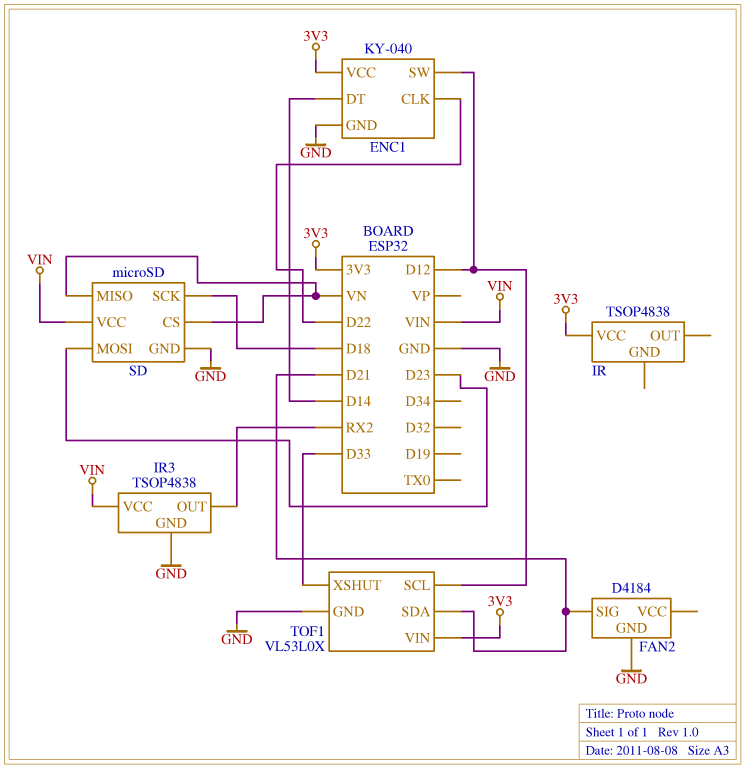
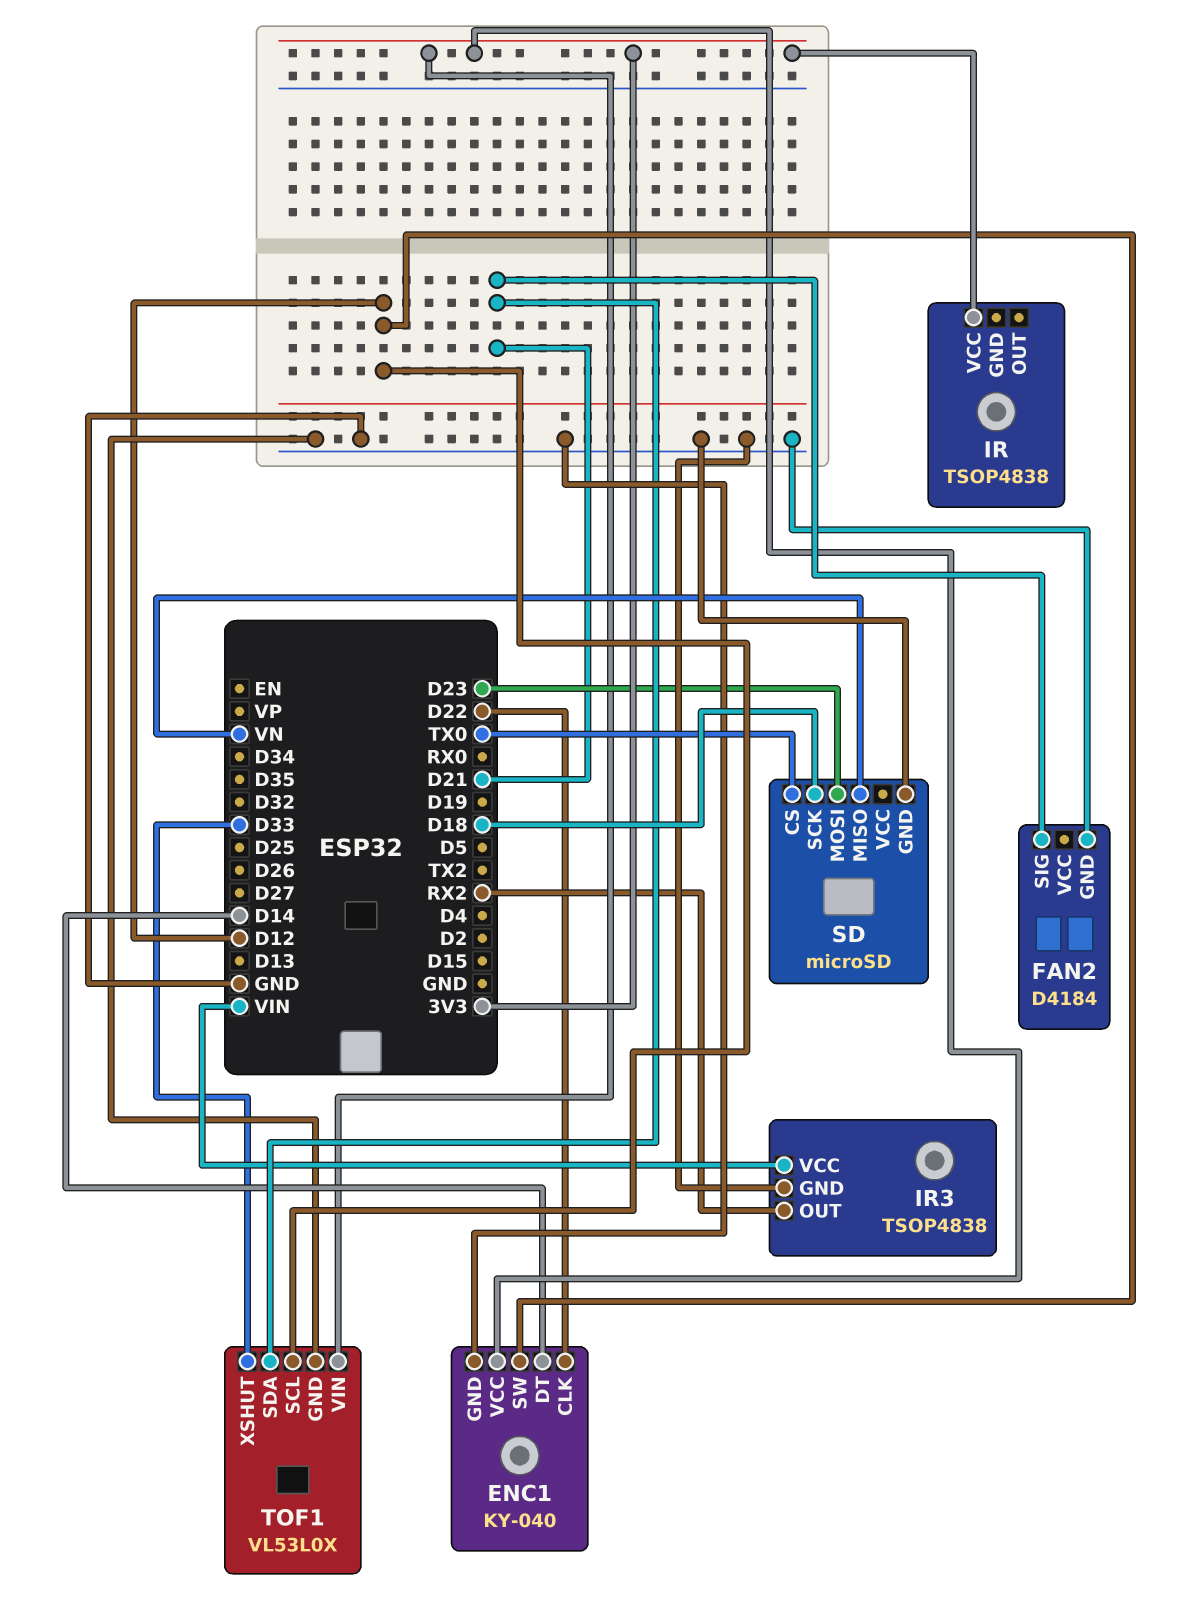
SD pin CS: VN -> TX0
SD pin VCC: VIN -> none

